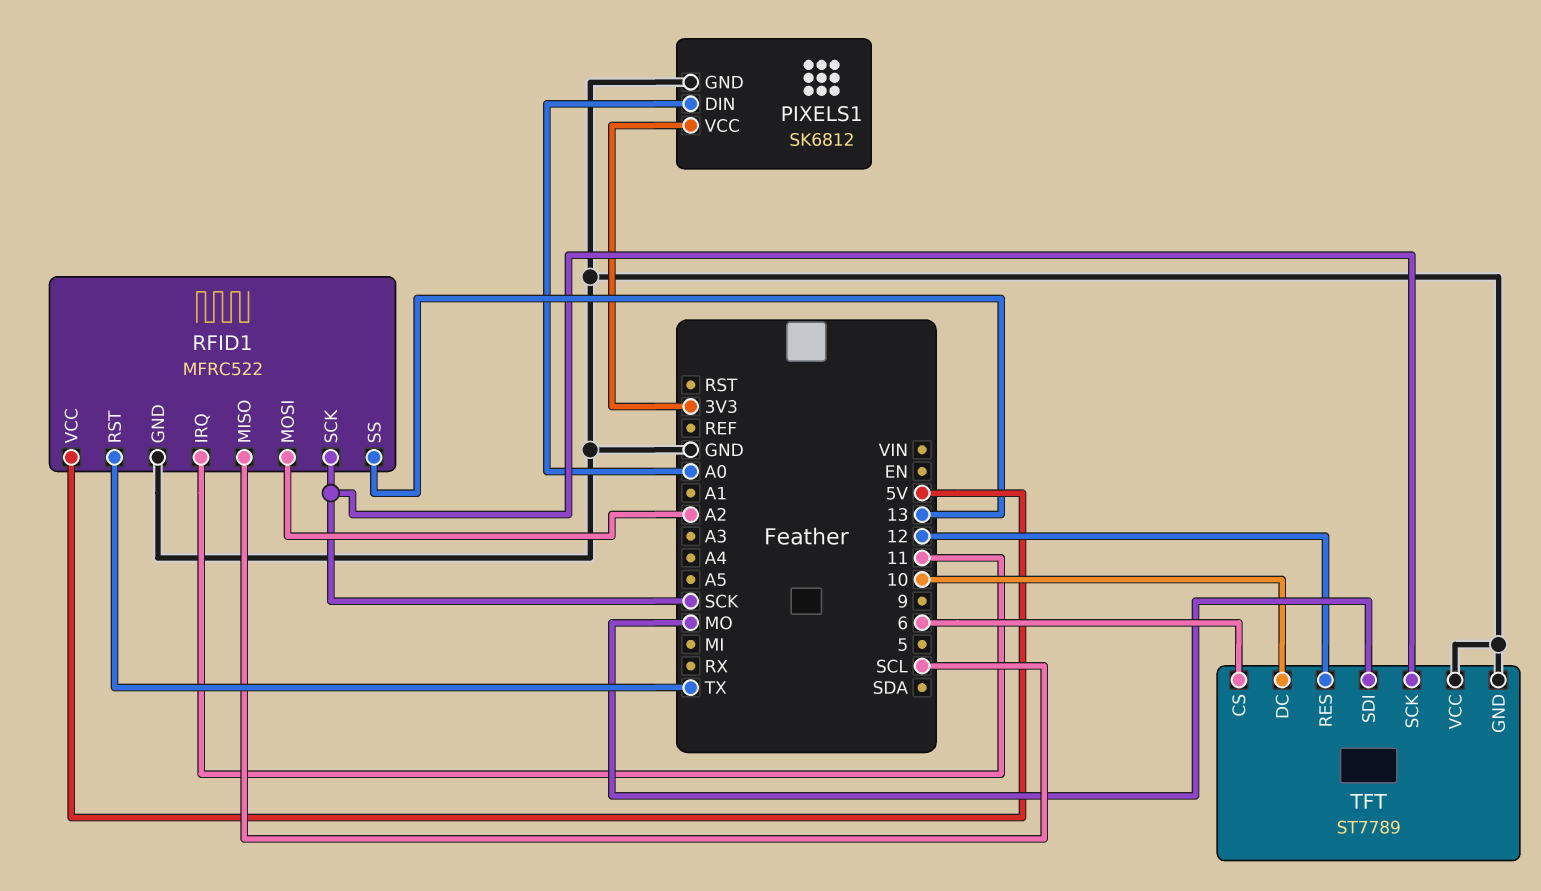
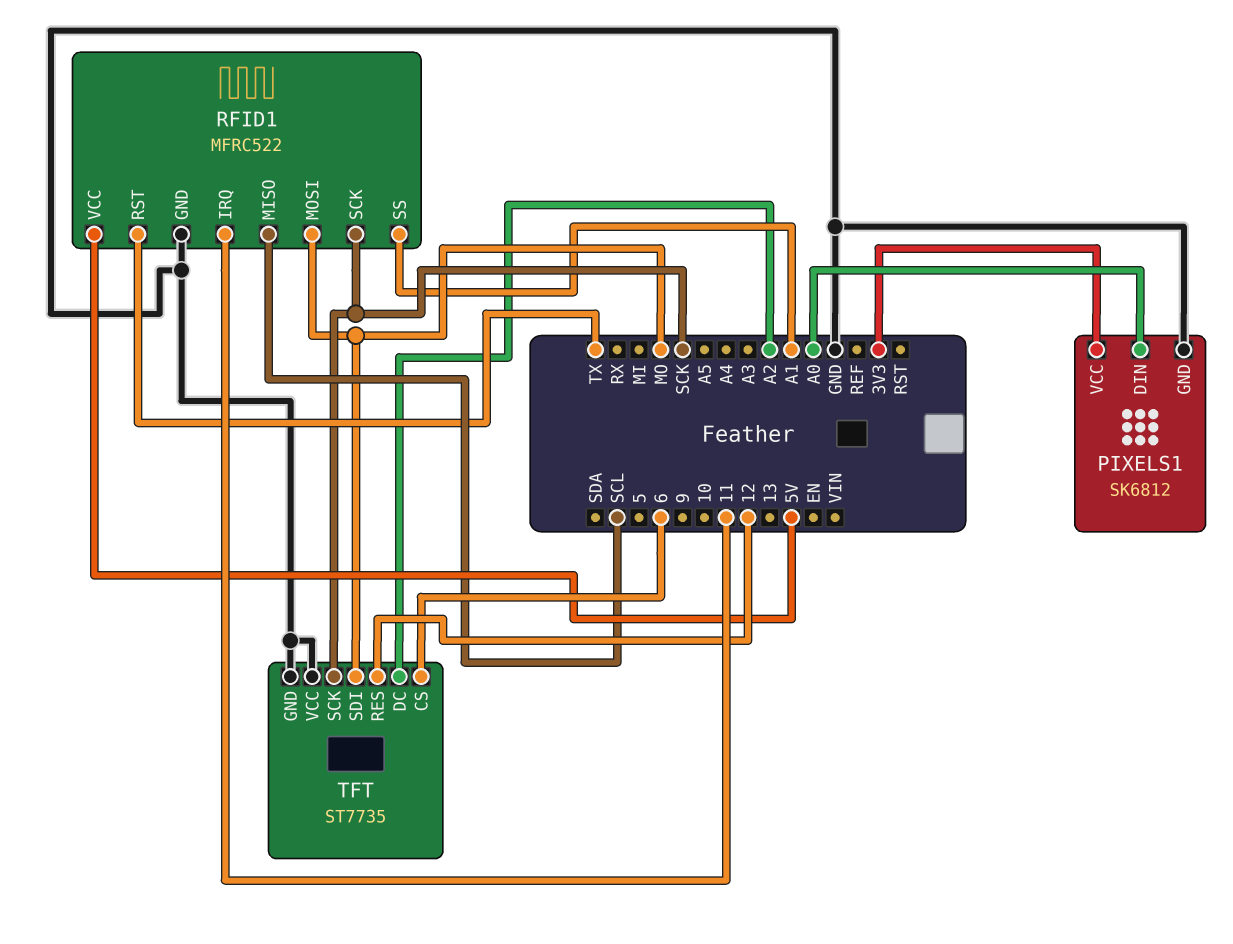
RFID1 pin MOSI: A2 -> MO
RFID1 pin SS: 13 -> A1
TFT: ST7789 -> ST7735
TFT pin DC: 10 -> A2

